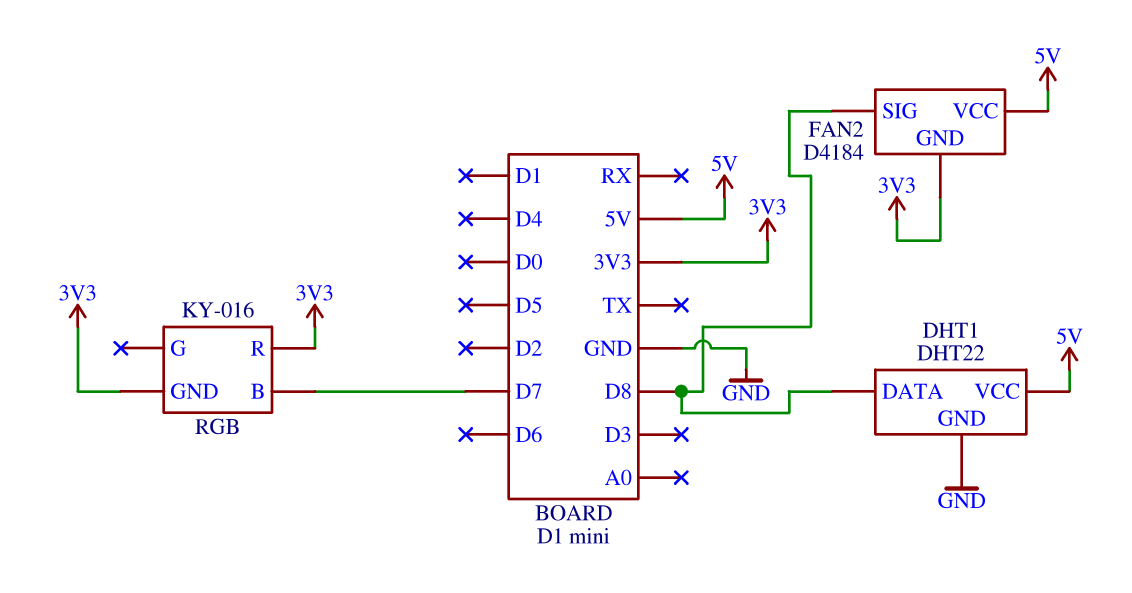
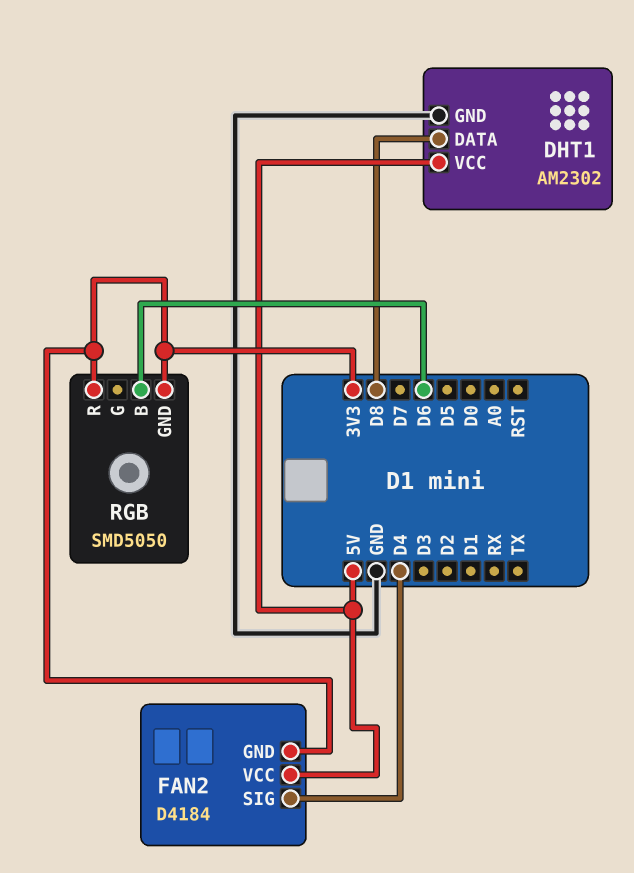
DHT1: DHT22 -> AM2302
FAN2 pin SIG: D8 -> D4
RGB: KY-016 -> SMD5050
RGB pin B: D7 -> D6

